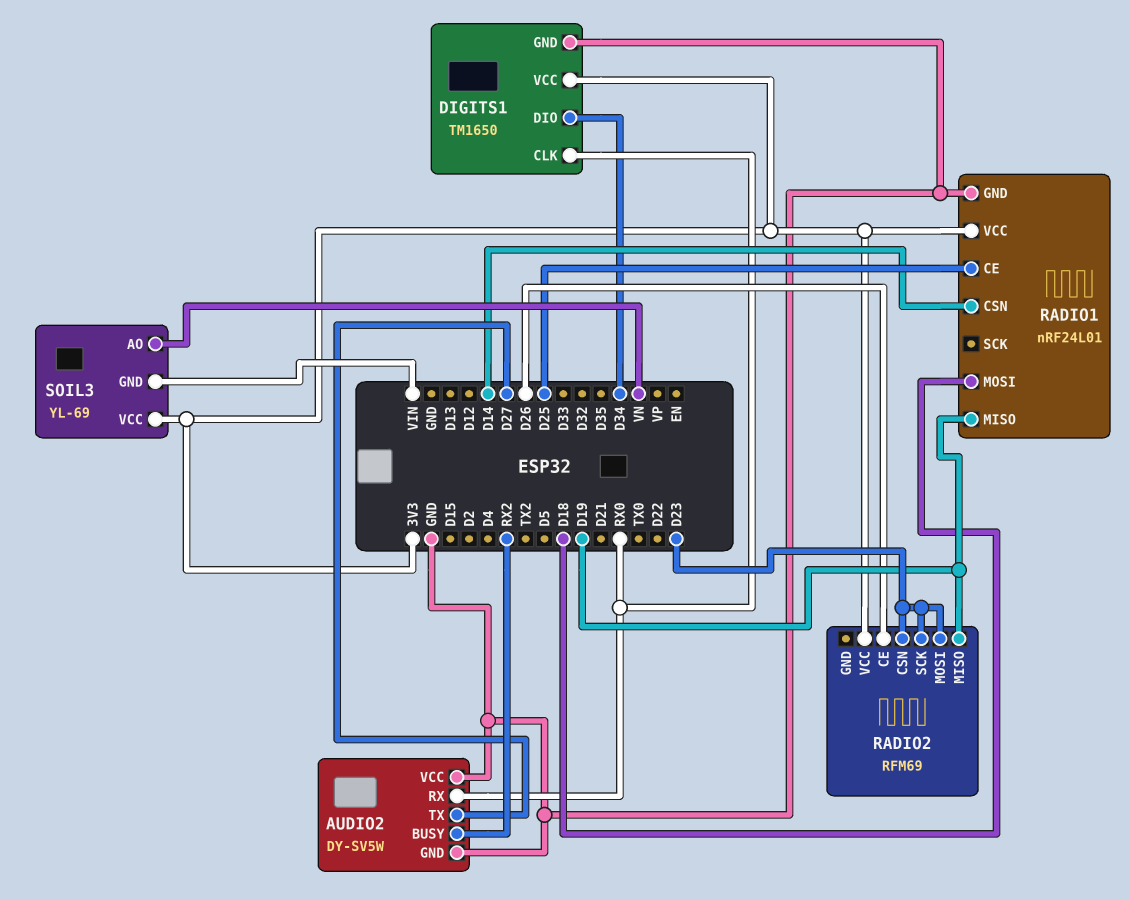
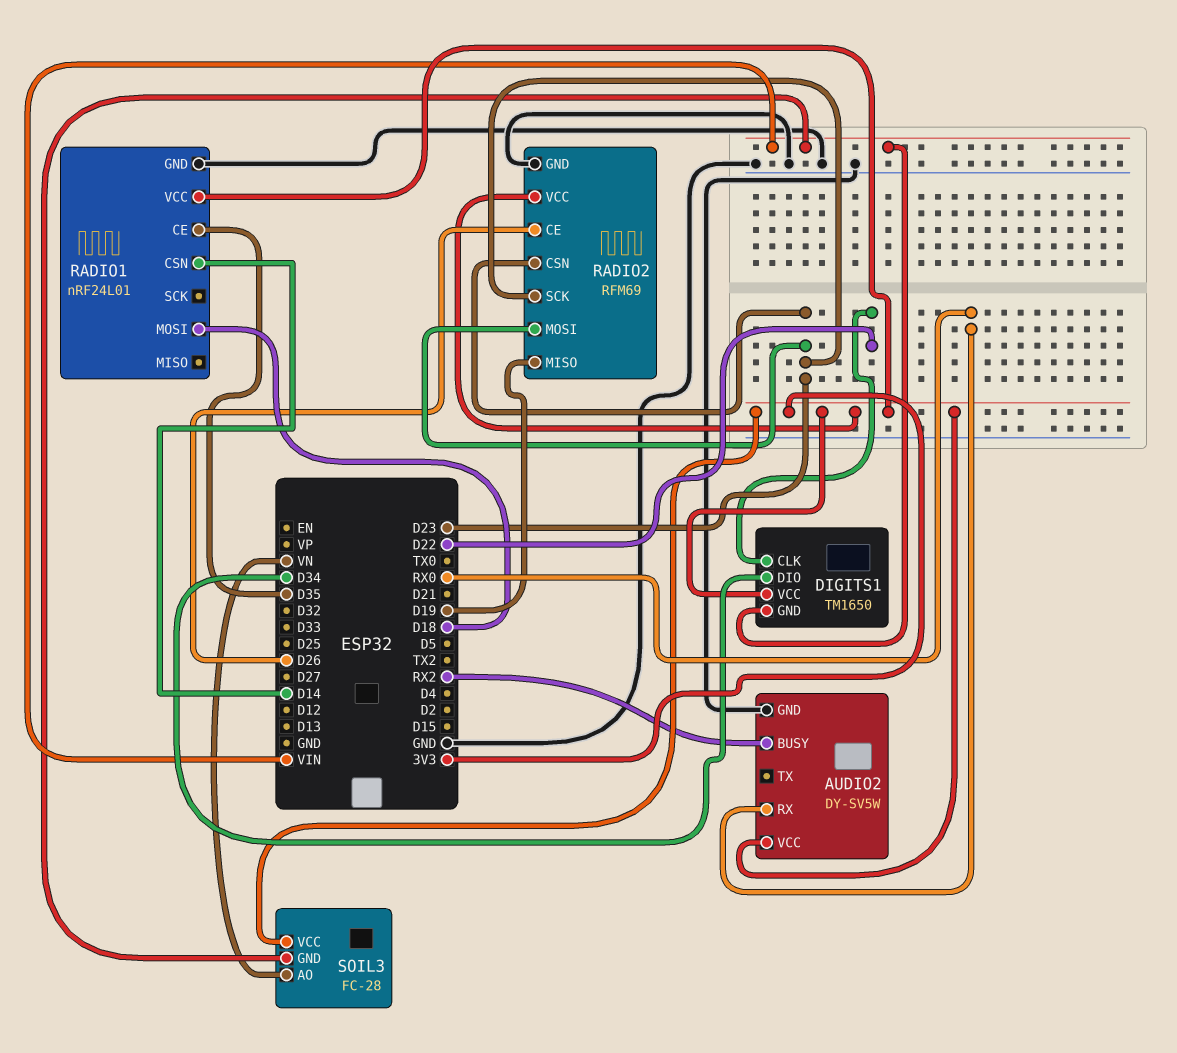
AUDIO2 pin TX: D27 -> none
AUDIO2 pin VCC: GND -> 3V3
DIGITS1 pin CLK: RX0 -> D22
DIGITS1 pin GND: GND -> VIN
RADIO1 pin CE: D25 -> D35
RADIO1 pin MISO: D19 -> none
RADIO2 pin GND: none -> GND
SOIL3: YL-69 -> FC-28

